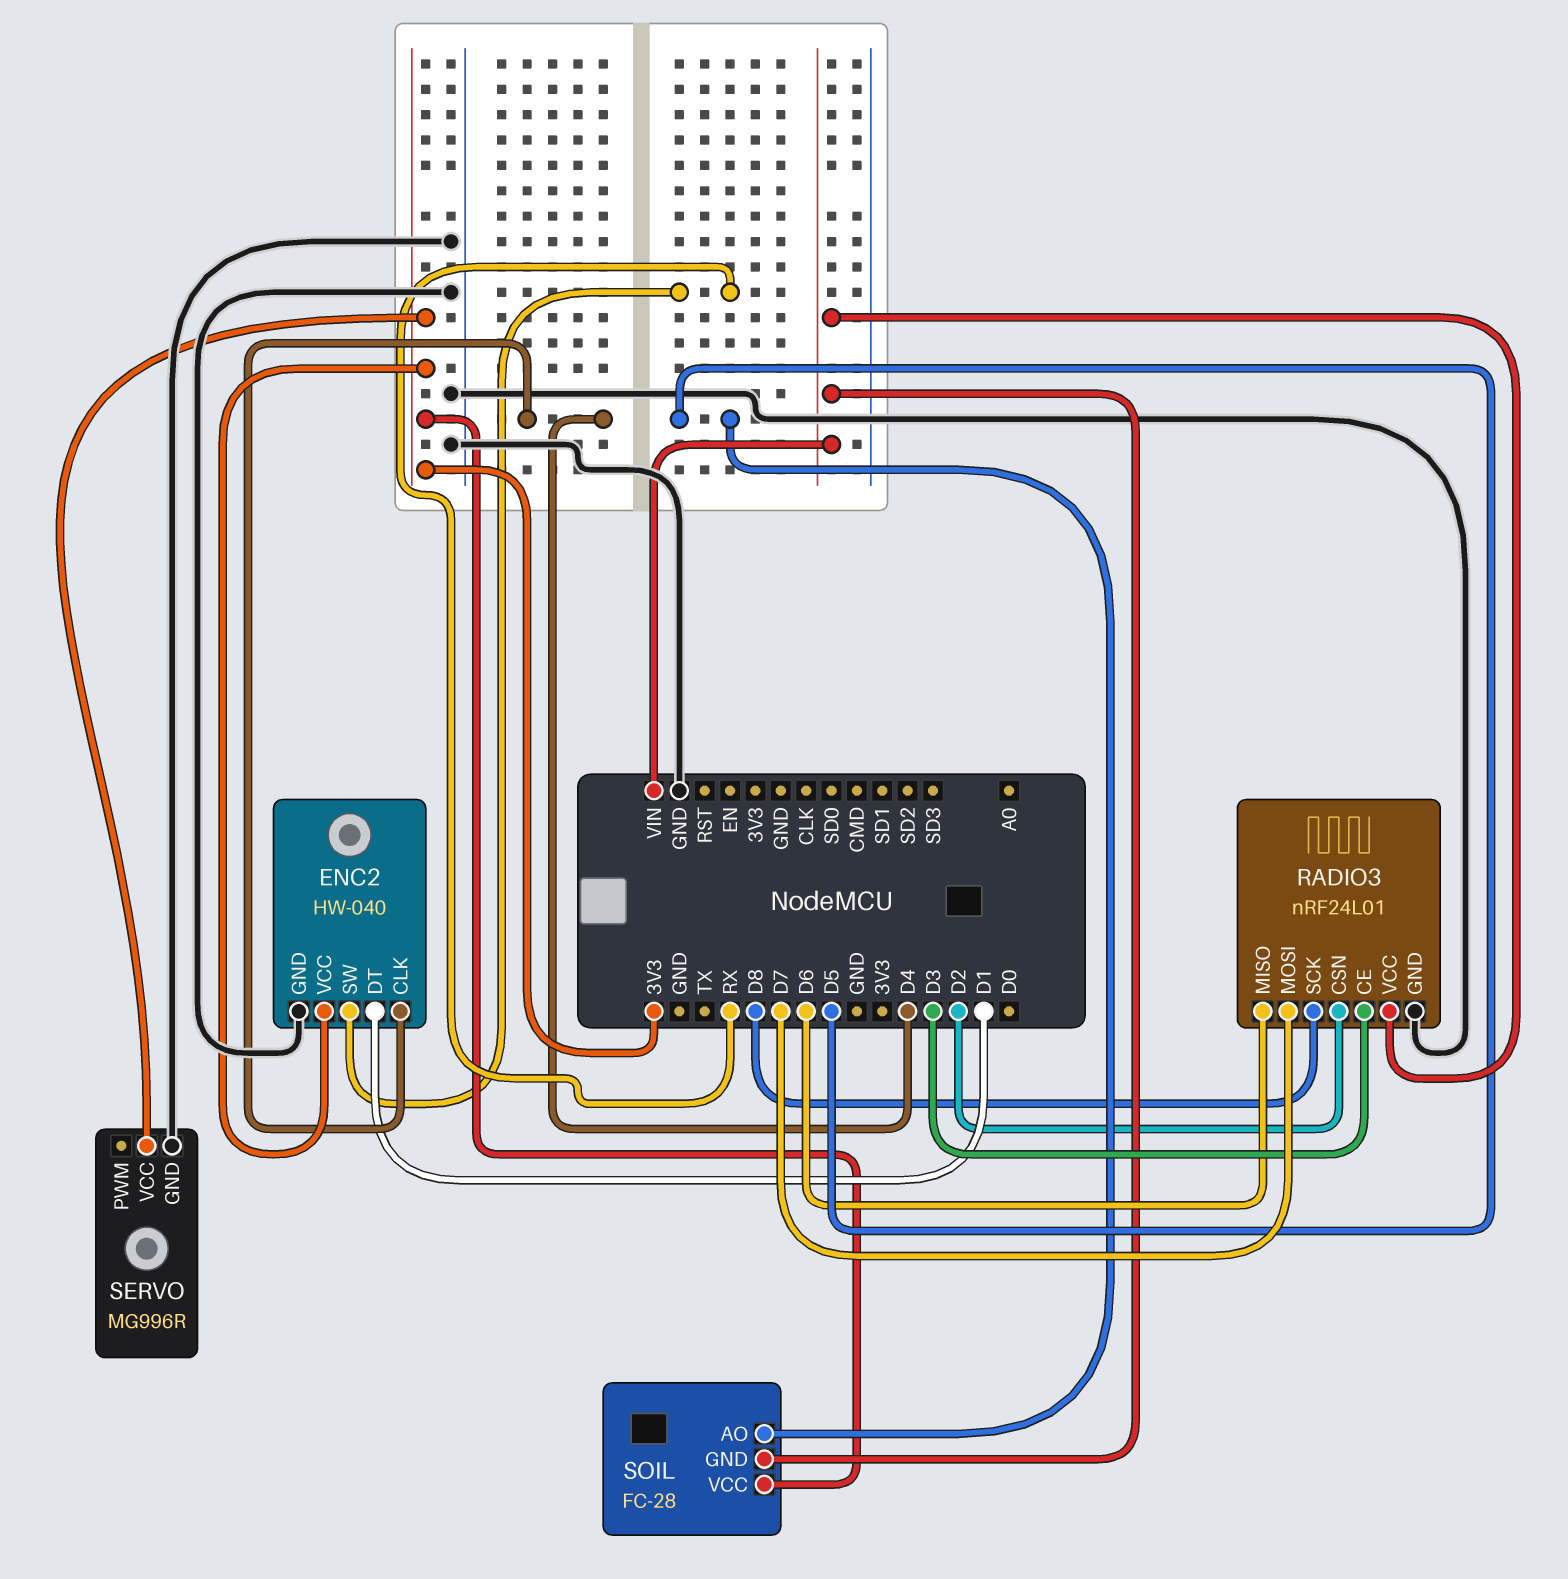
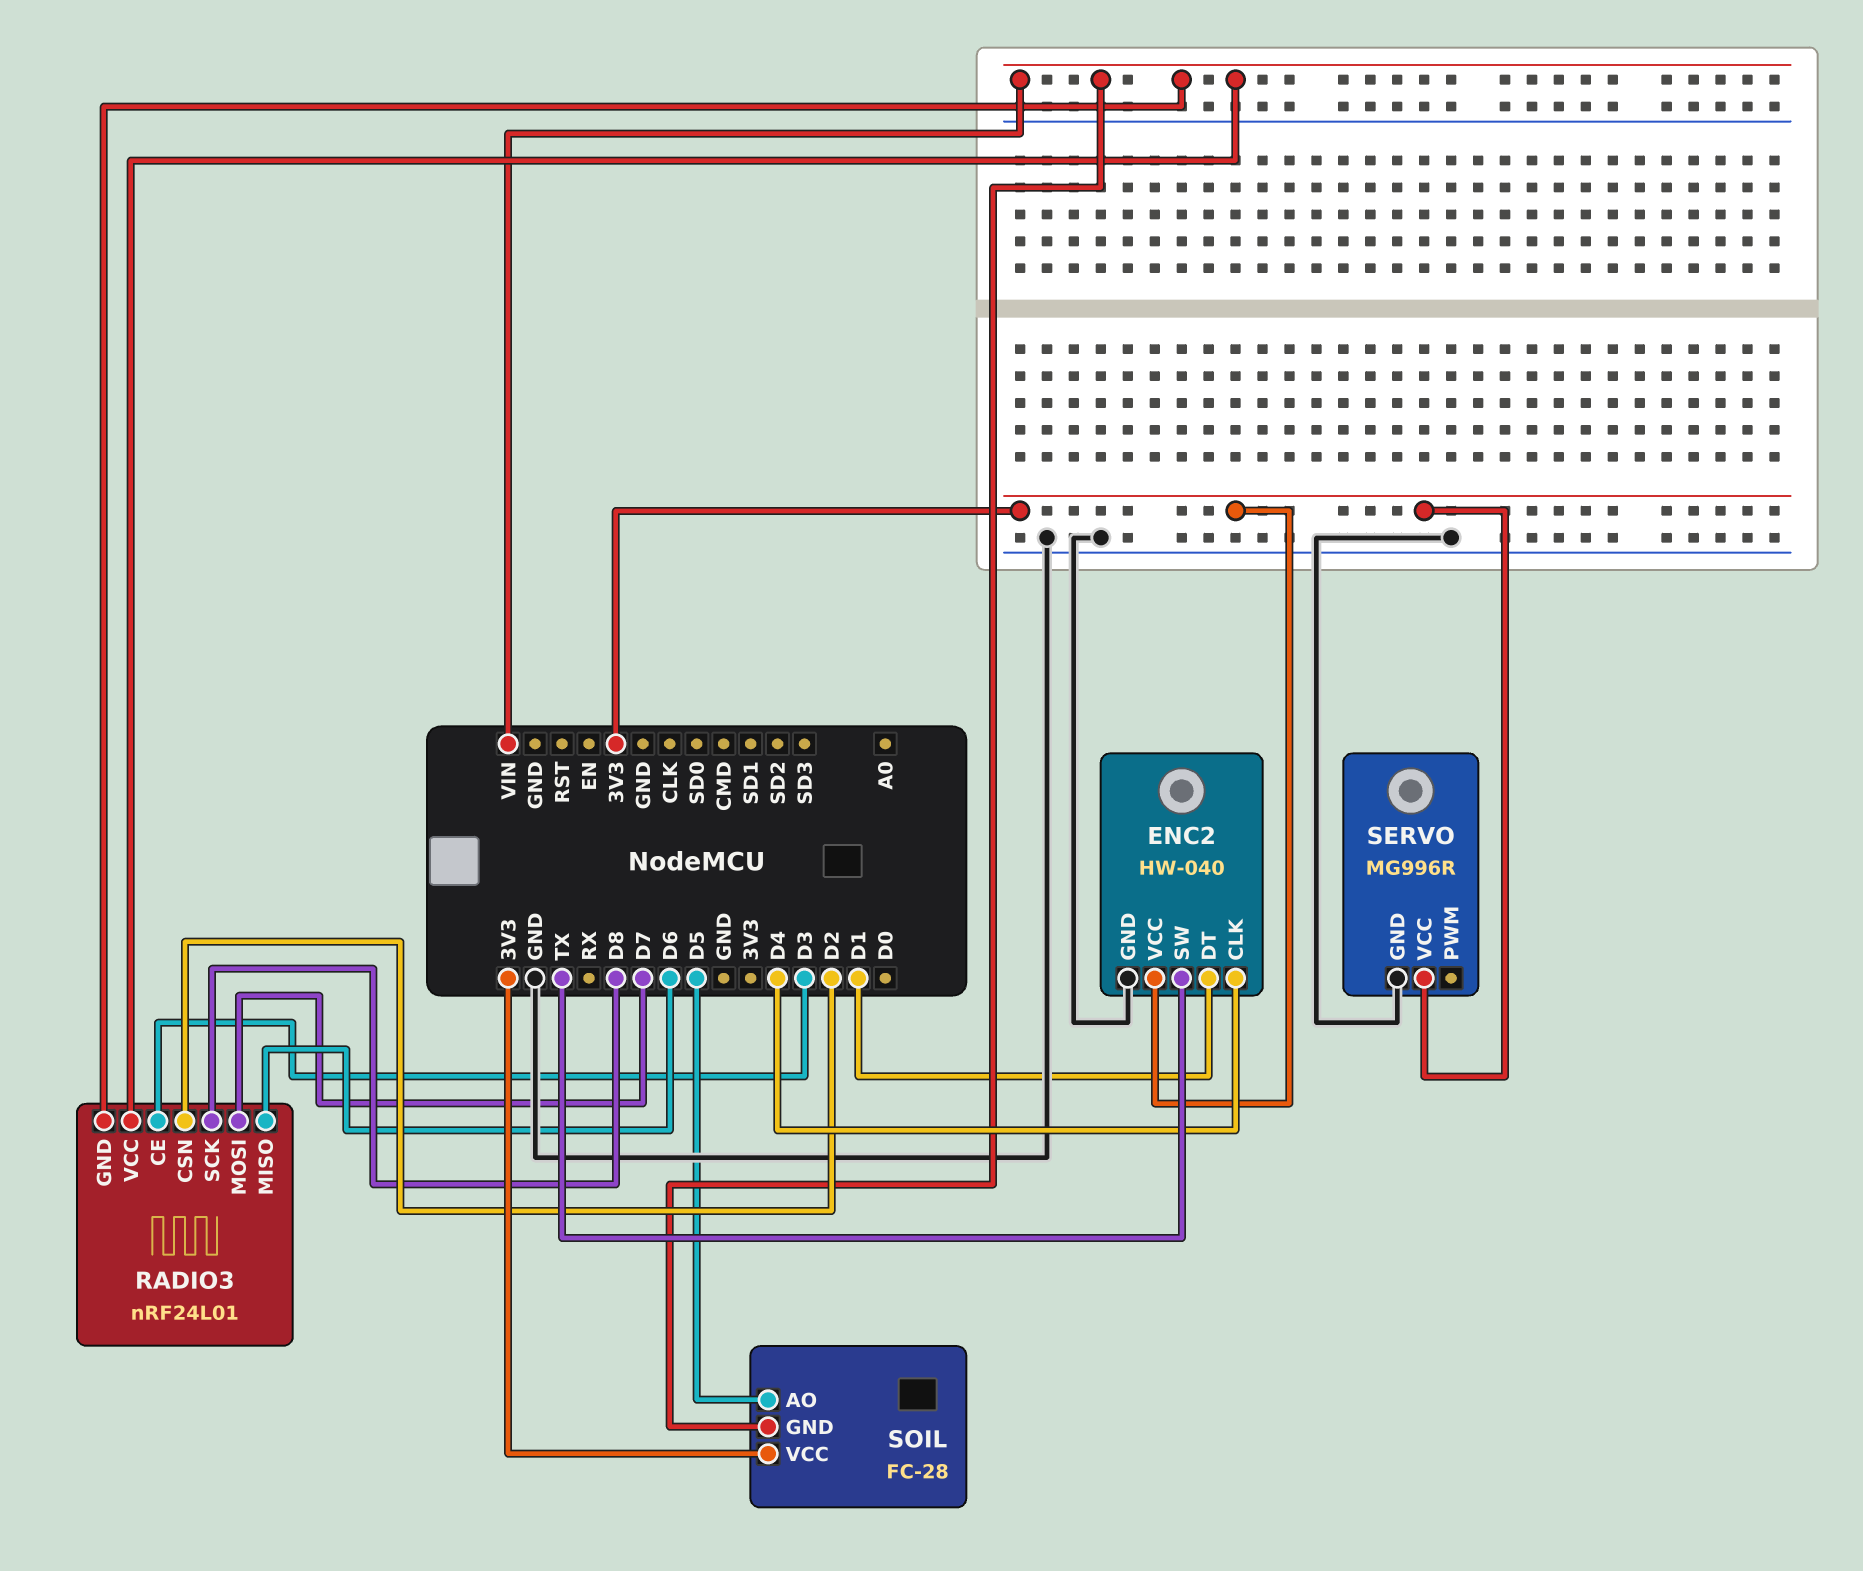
ENC2 pin SW: RX -> TX
RADIO3 pin GND: GND -> VIN

